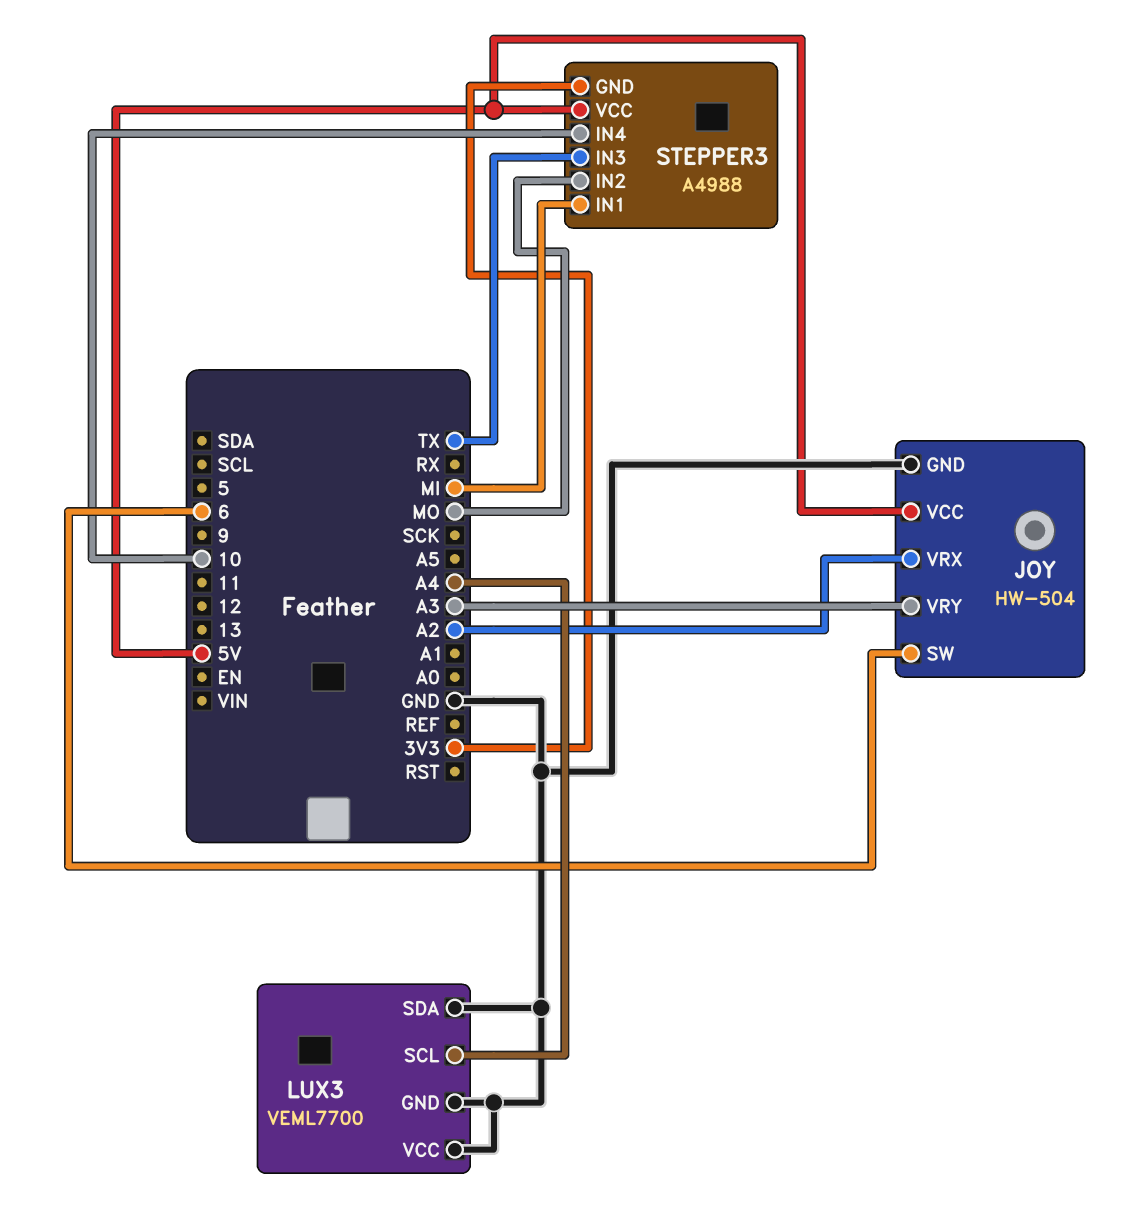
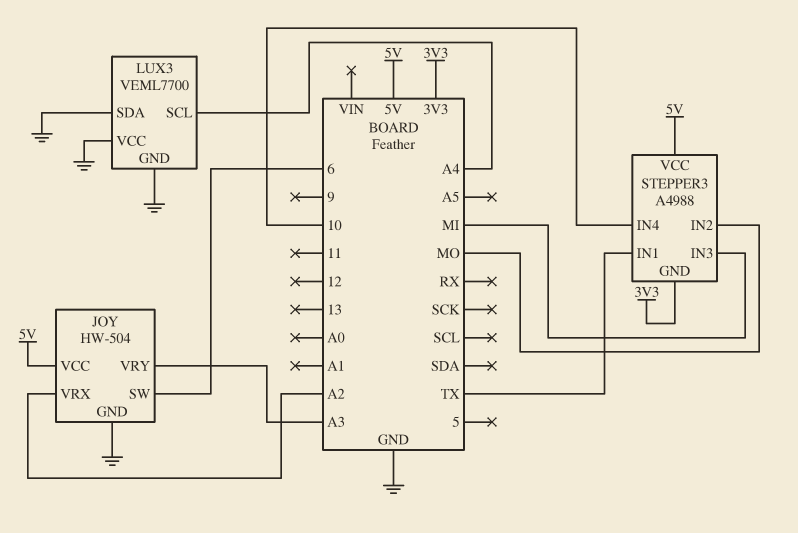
STEPPER3 pin IN1: MI -> TX
STEPPER3 pin IN3: TX -> MI

